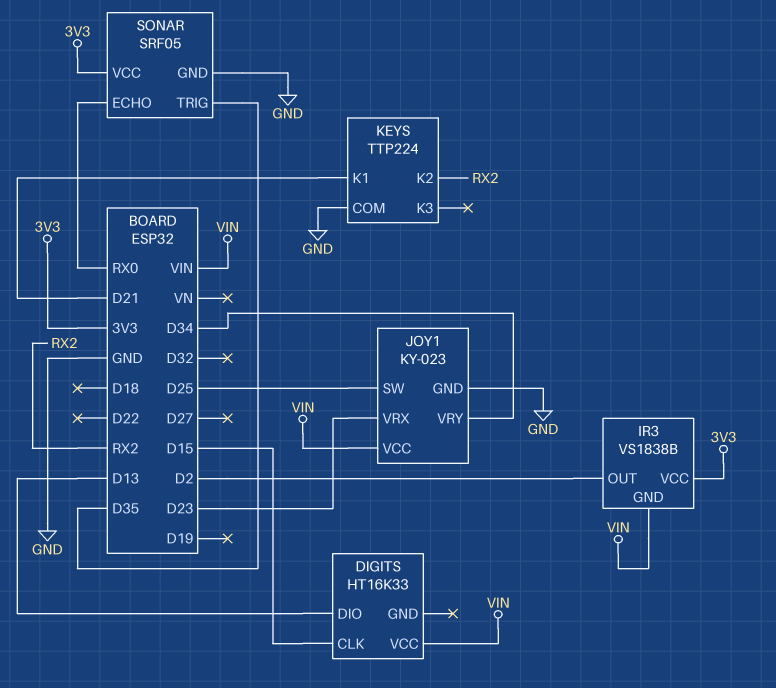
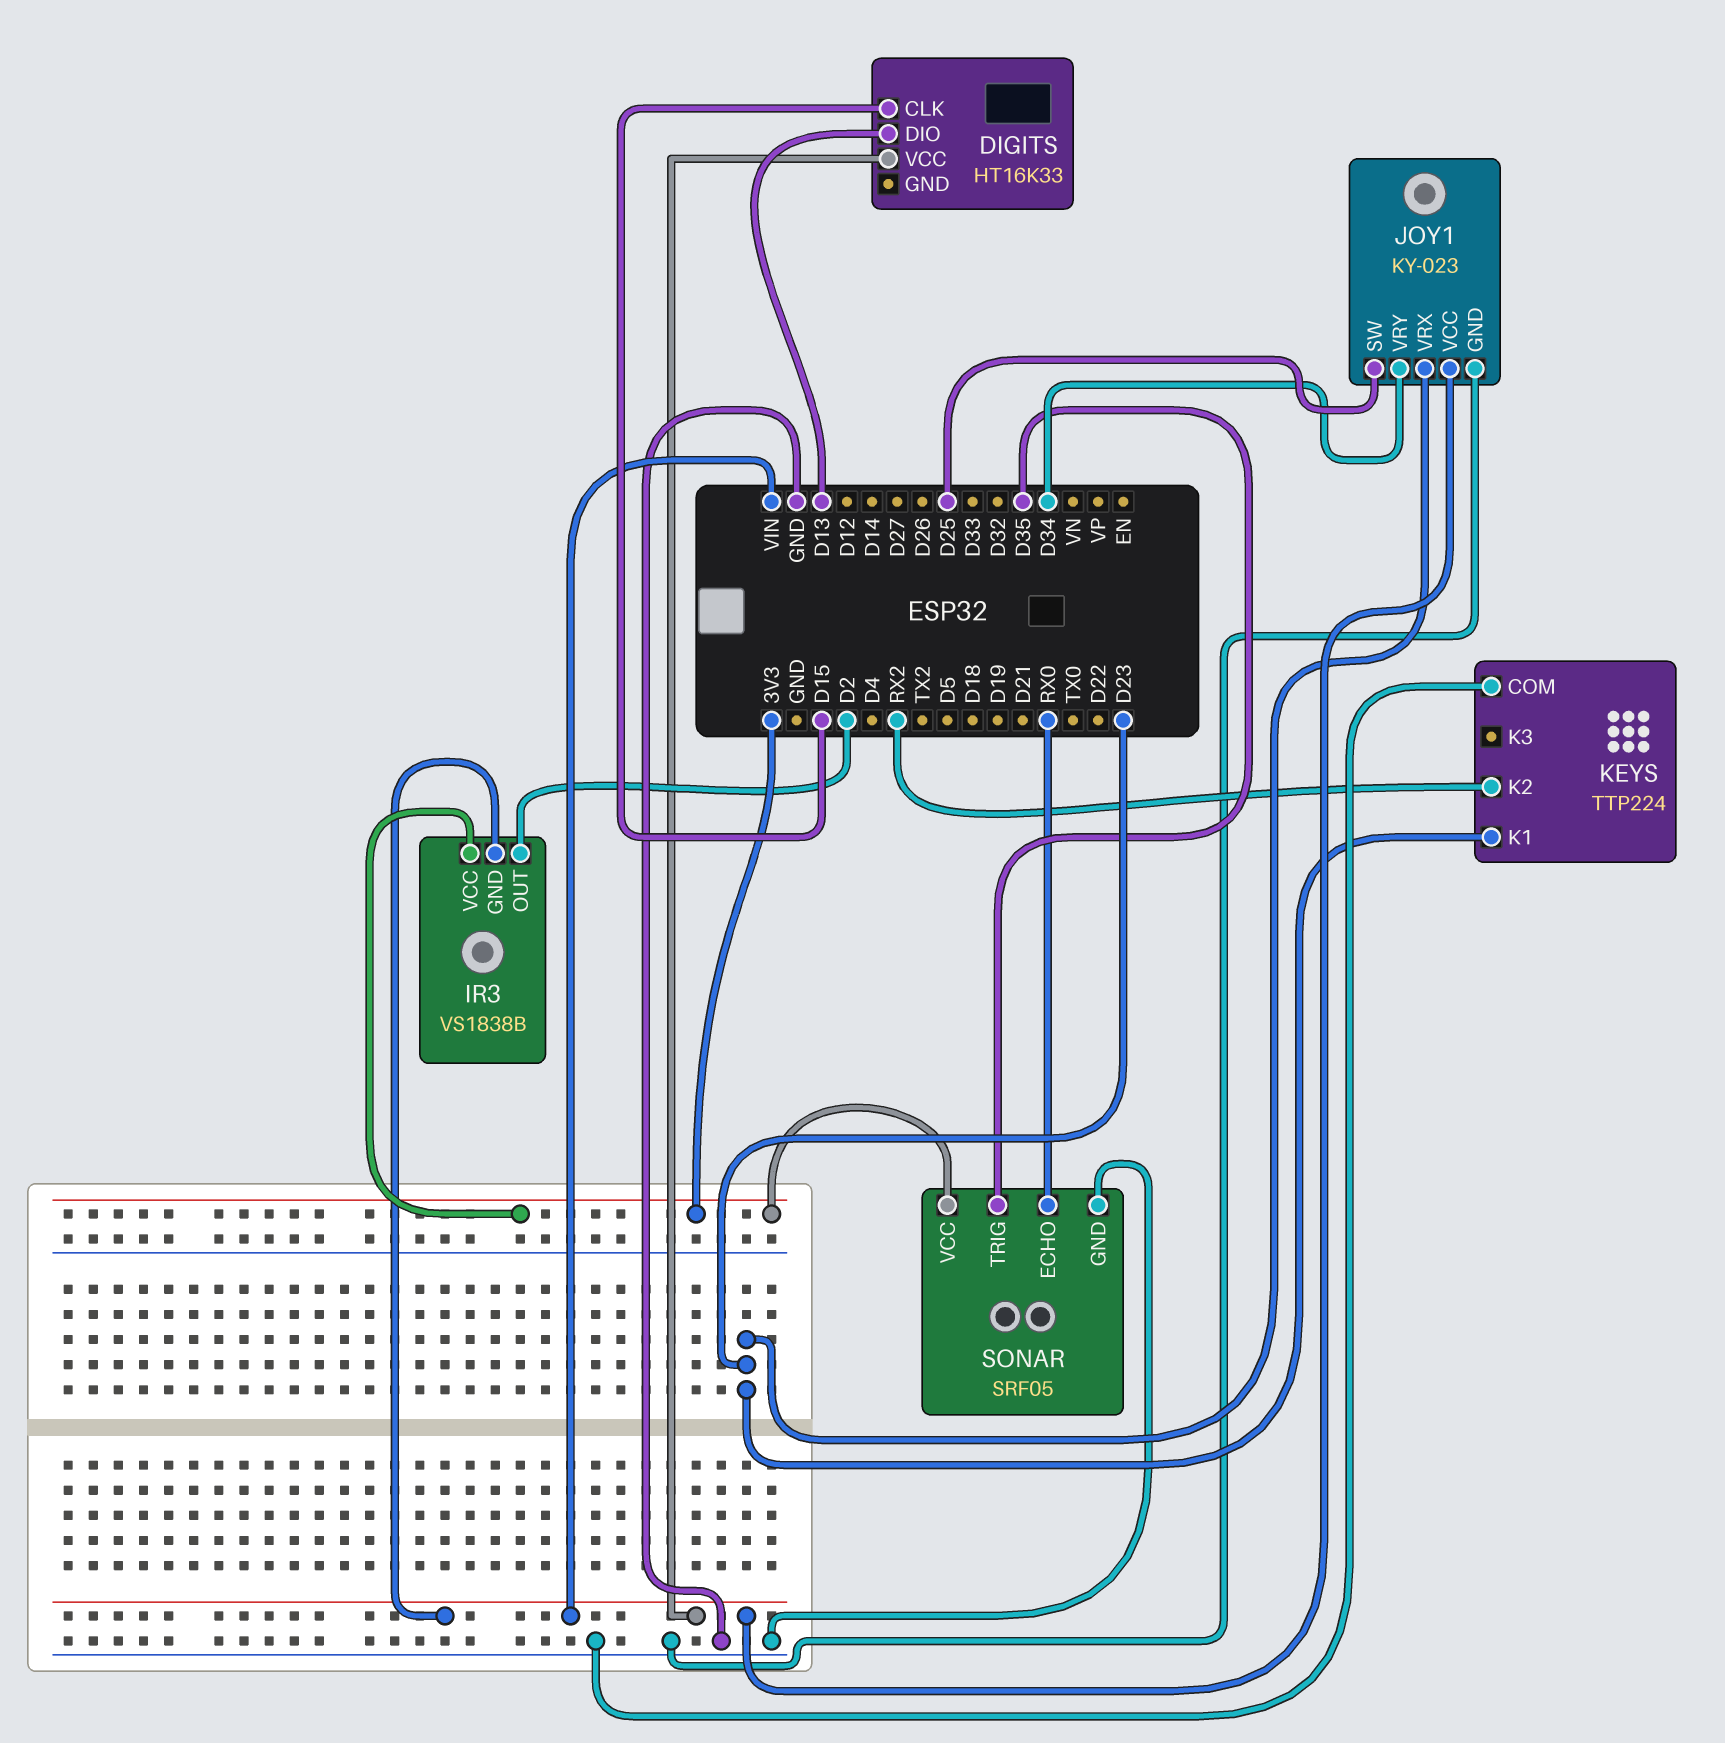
KEYS pin K1: D21 -> D23

